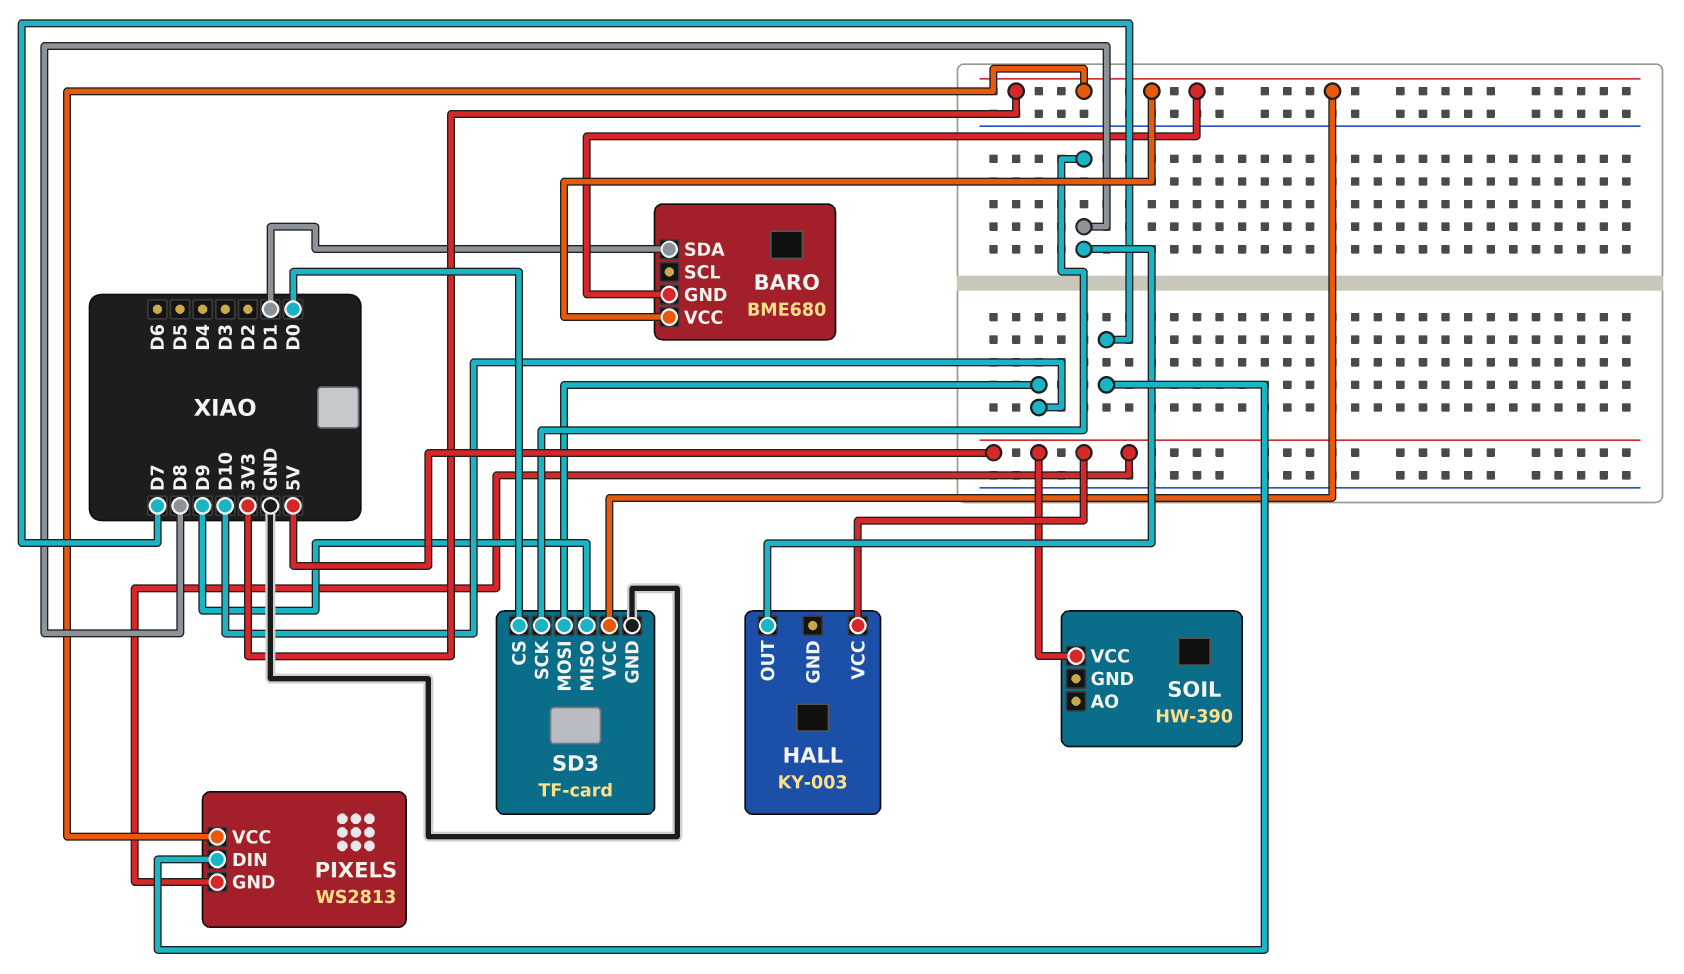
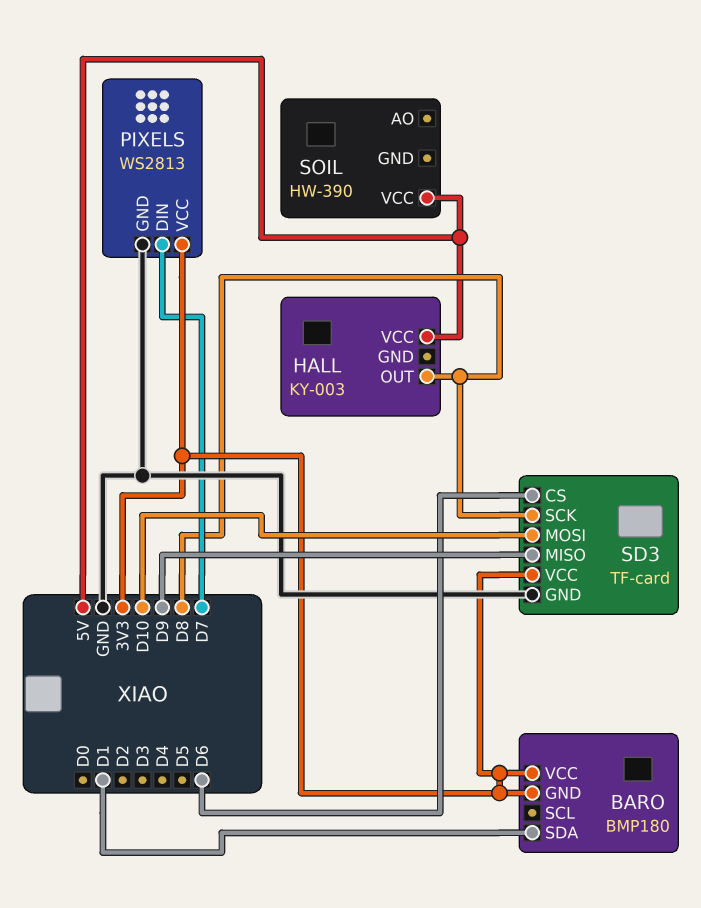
BARO: BME680 -> BMP180
PIXELS pin GND: 5V -> GND
SD3 pin CS: D0 -> D6

